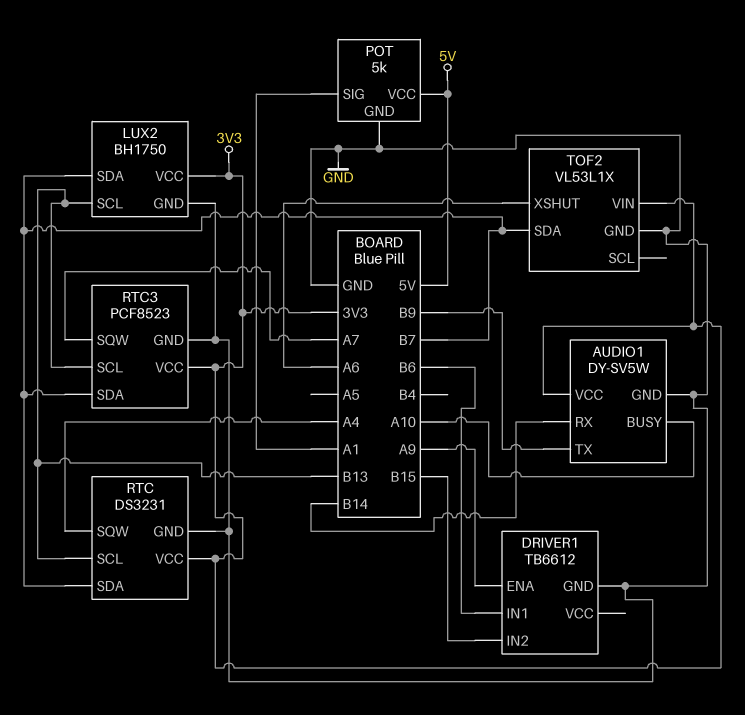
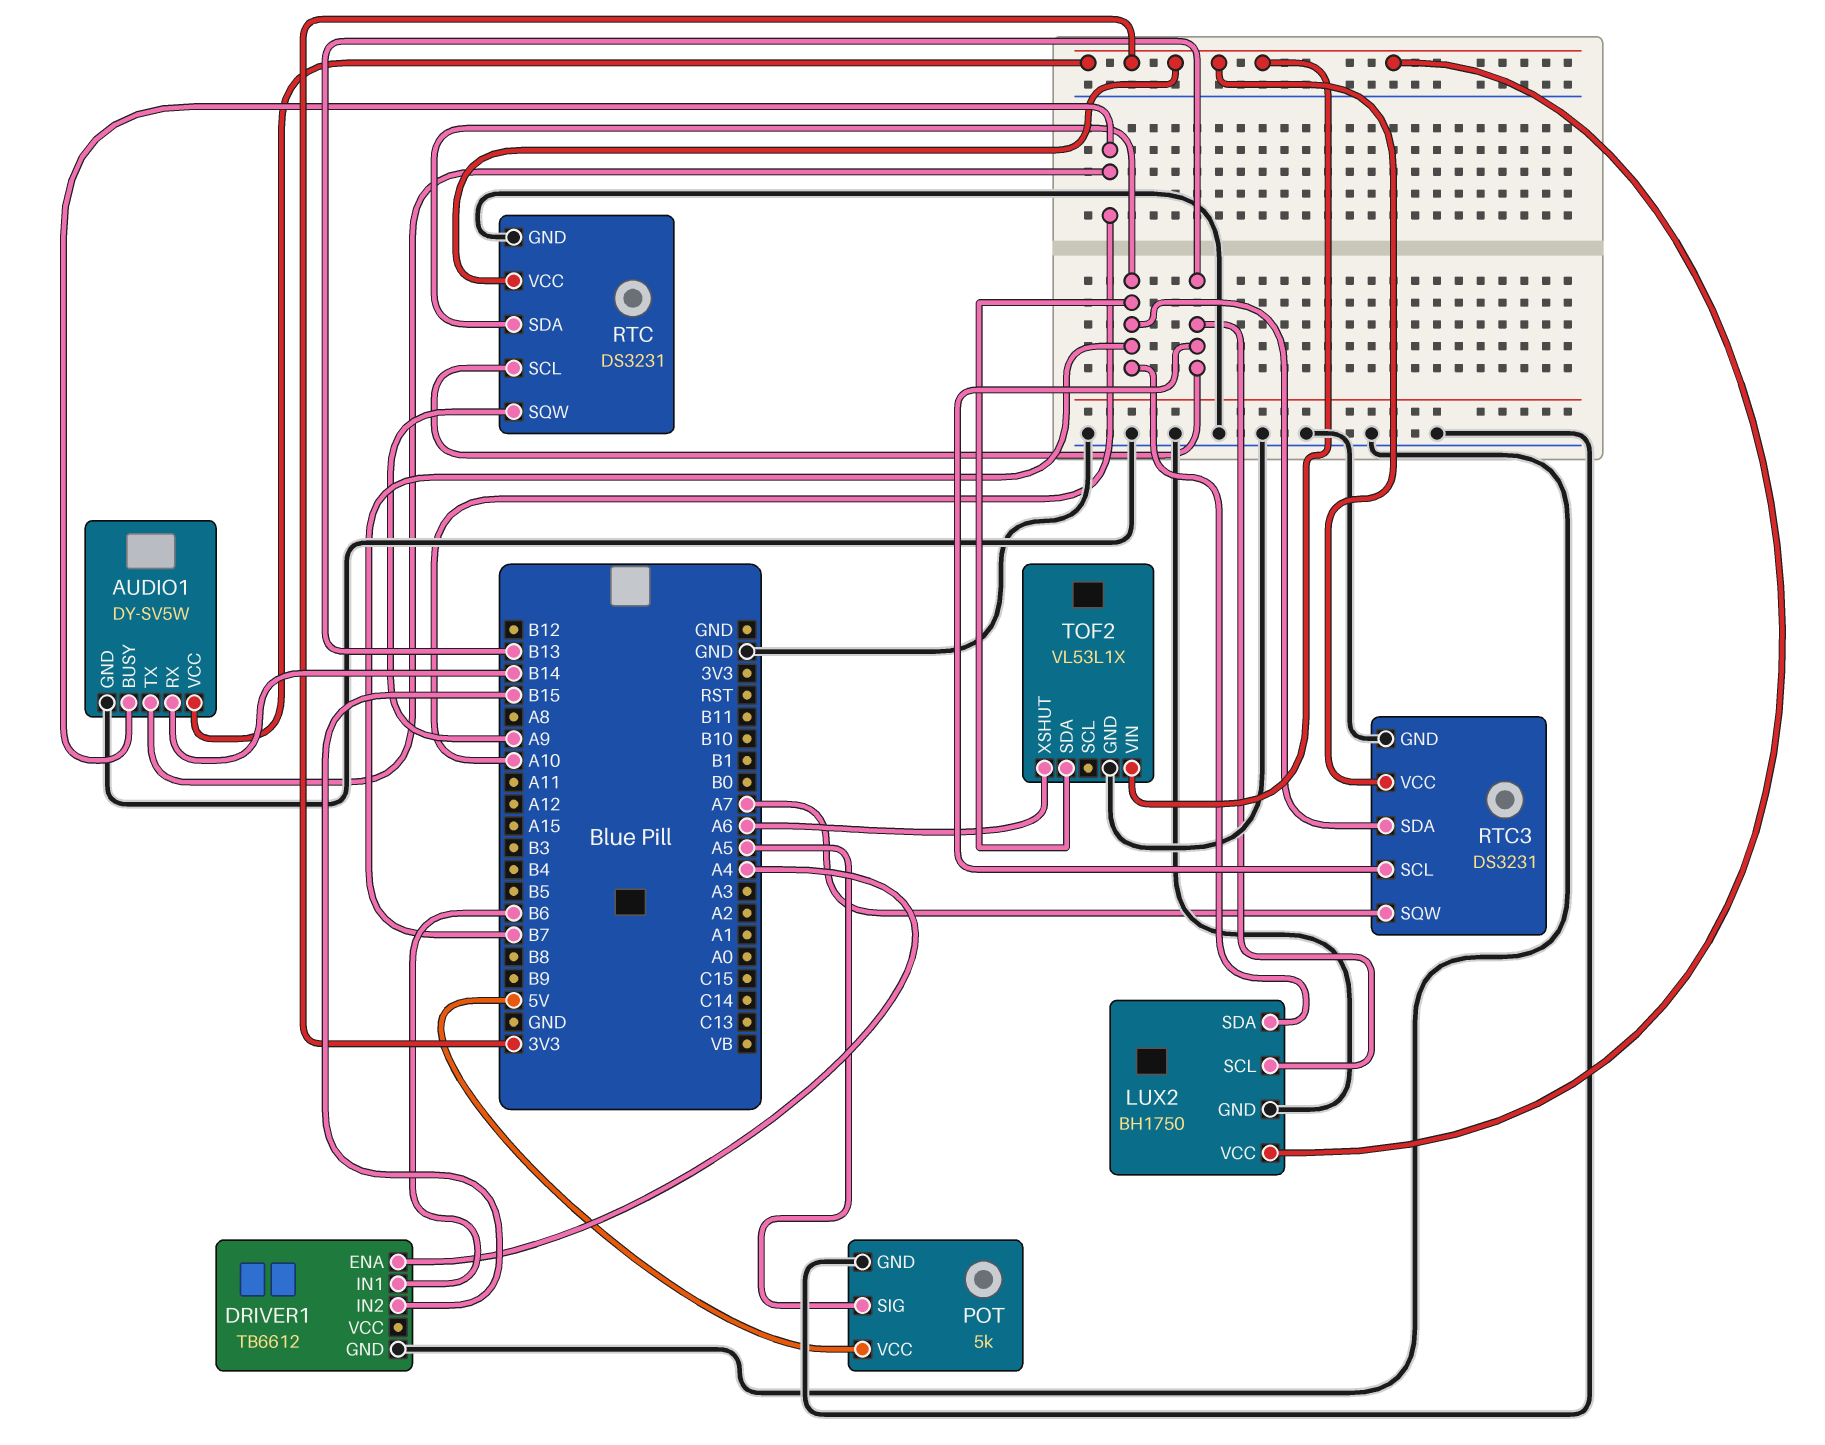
AUDIO1 pin TX: B9 -> A10
DRIVER1 pin ENA: A9 -> A4
POT pin SIG: A1 -> A5
RTC pin SQW: A4 -> A9
RTC3: PCF8523 -> DS3231

